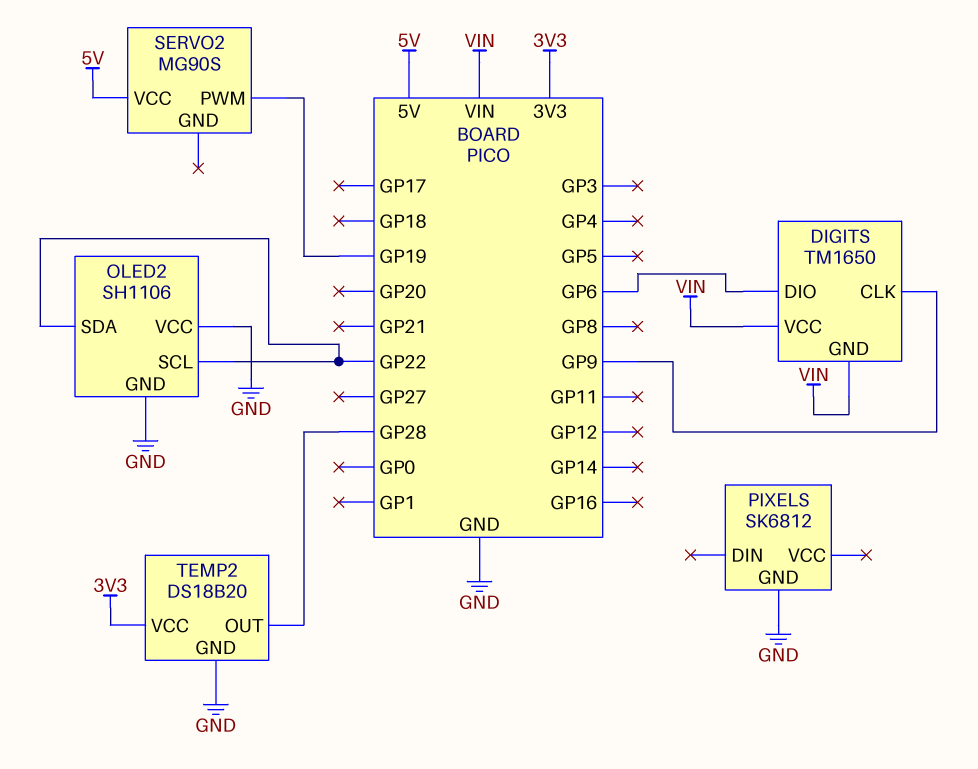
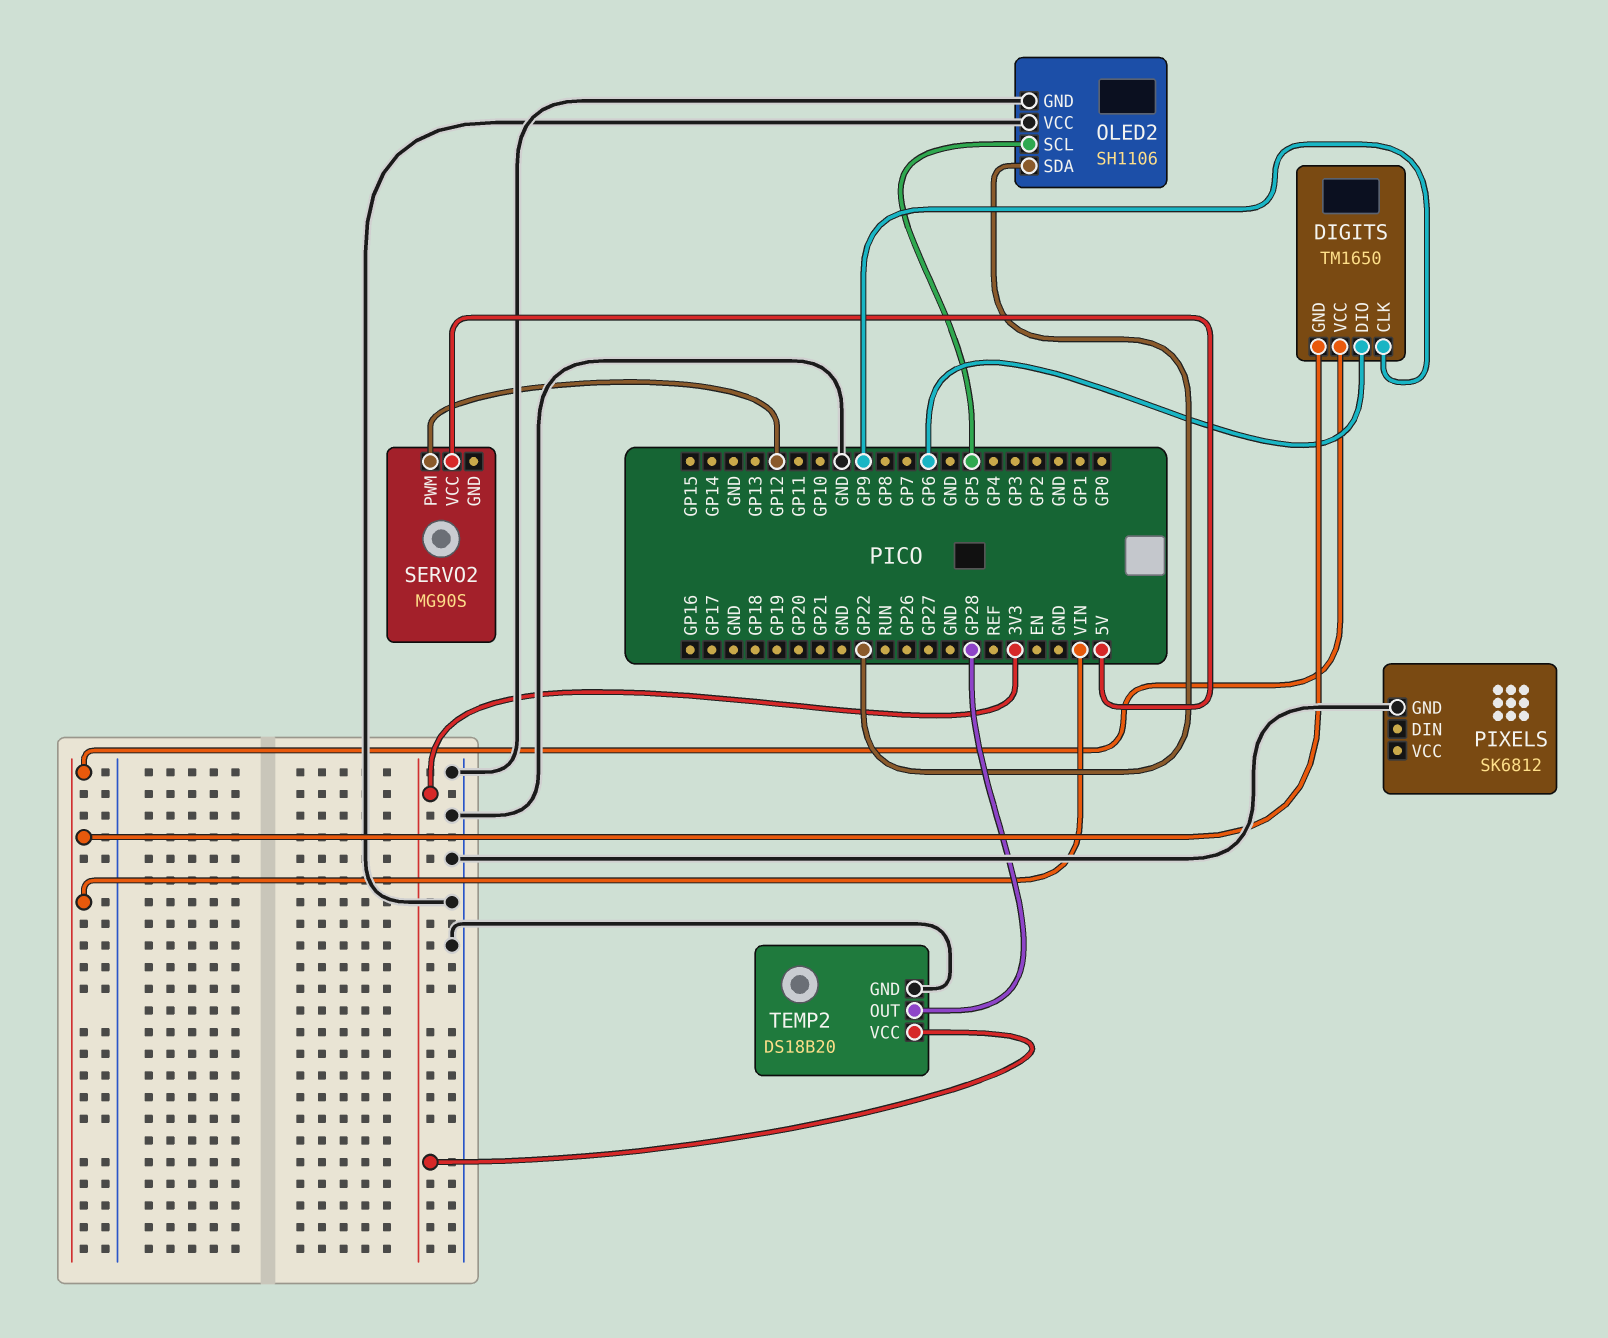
OLED2 pin SCL: GP22 -> GP5
SERVO2 pin PWM: GP19 -> GP12

